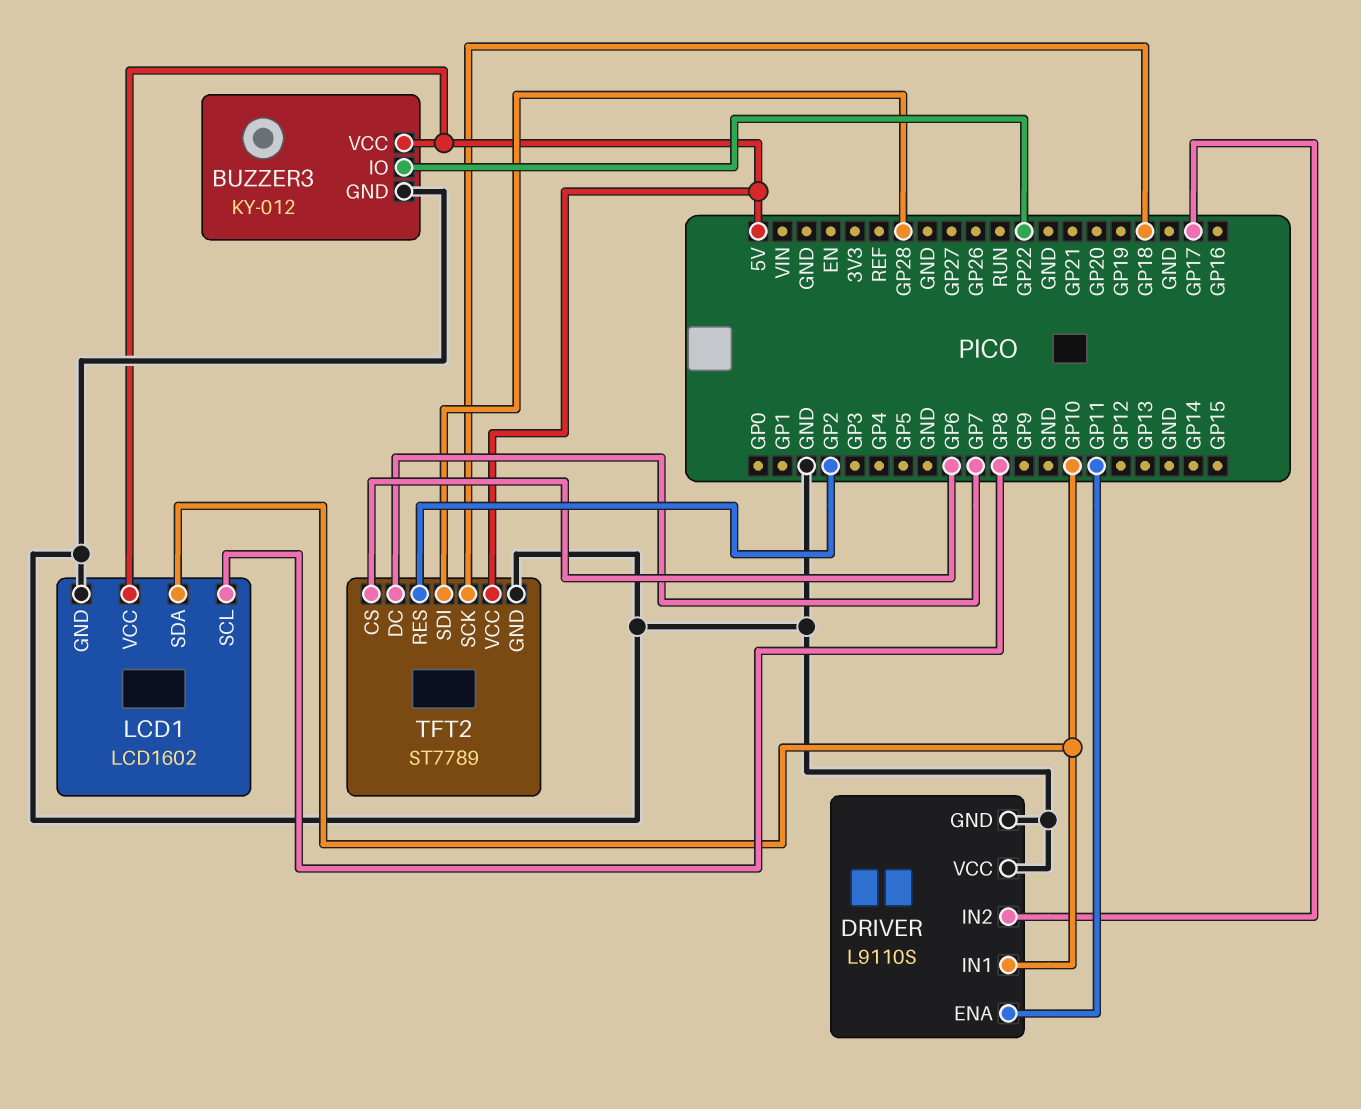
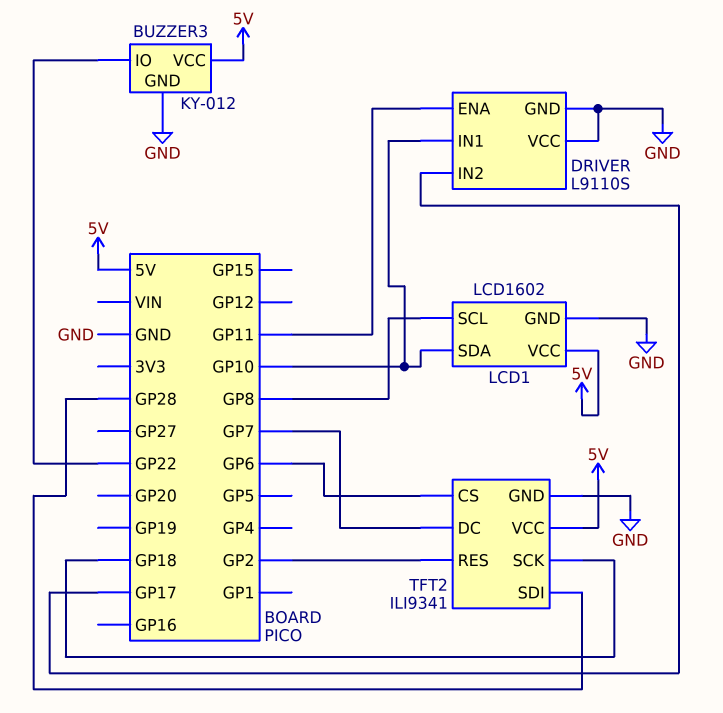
TFT2: ST7789 -> ILI9341

